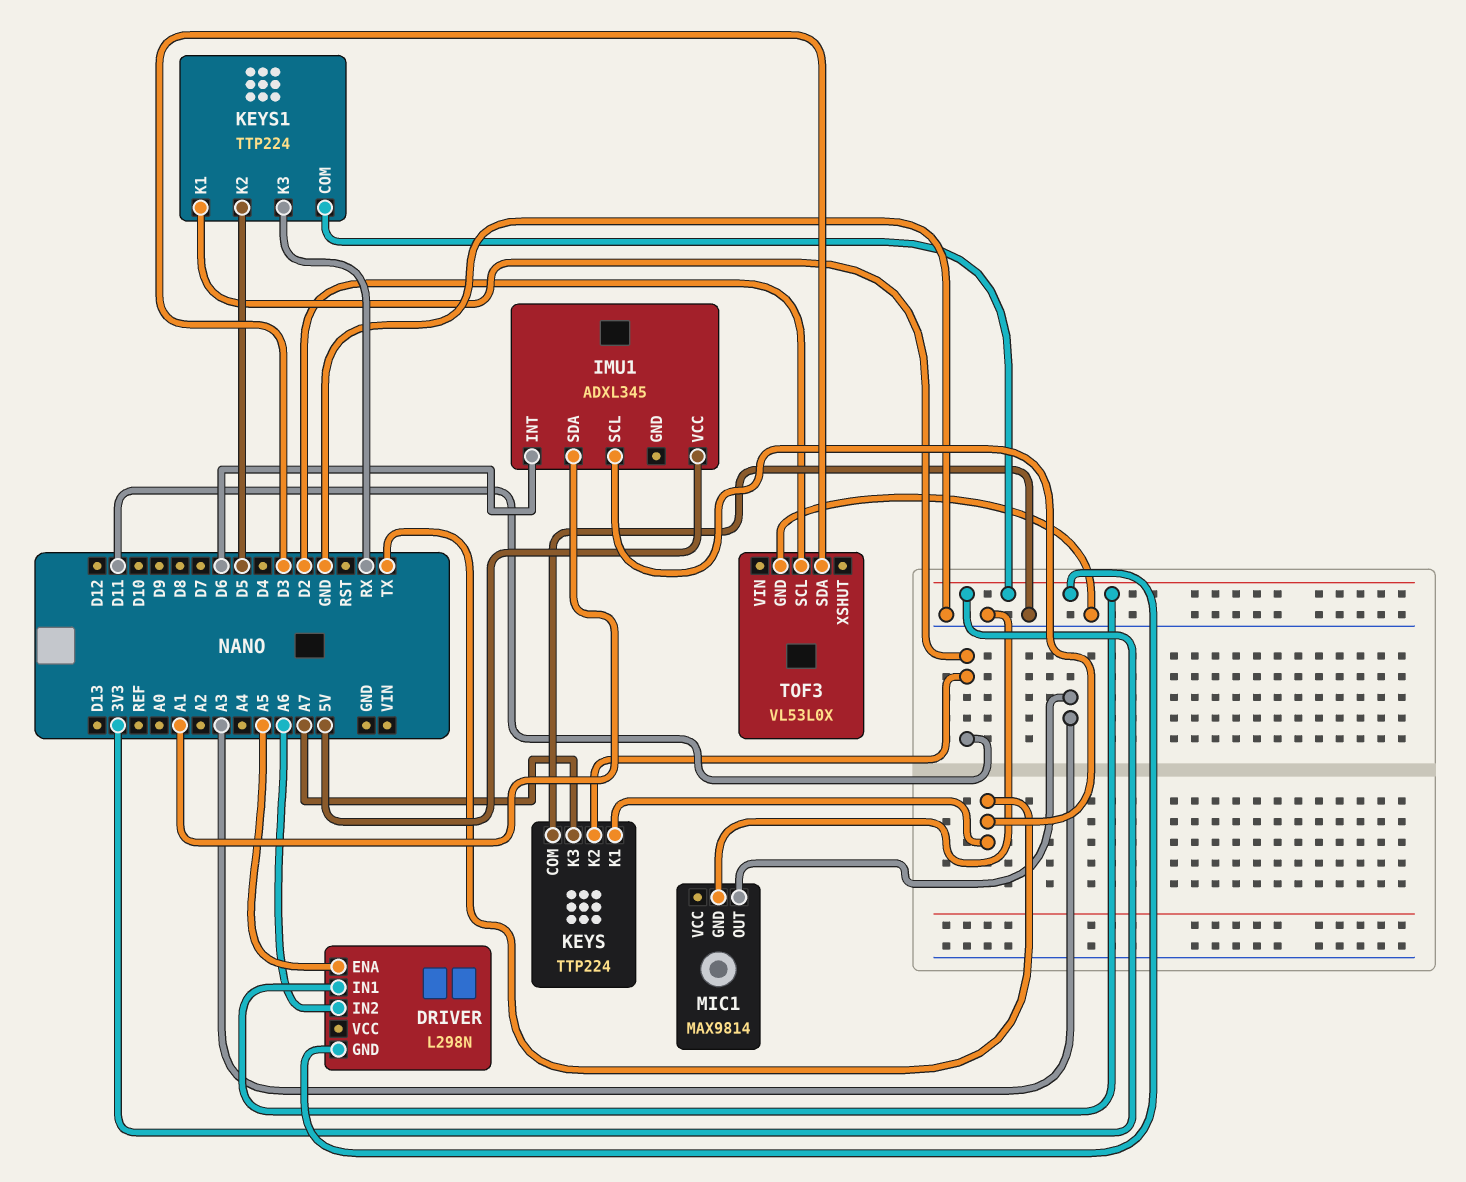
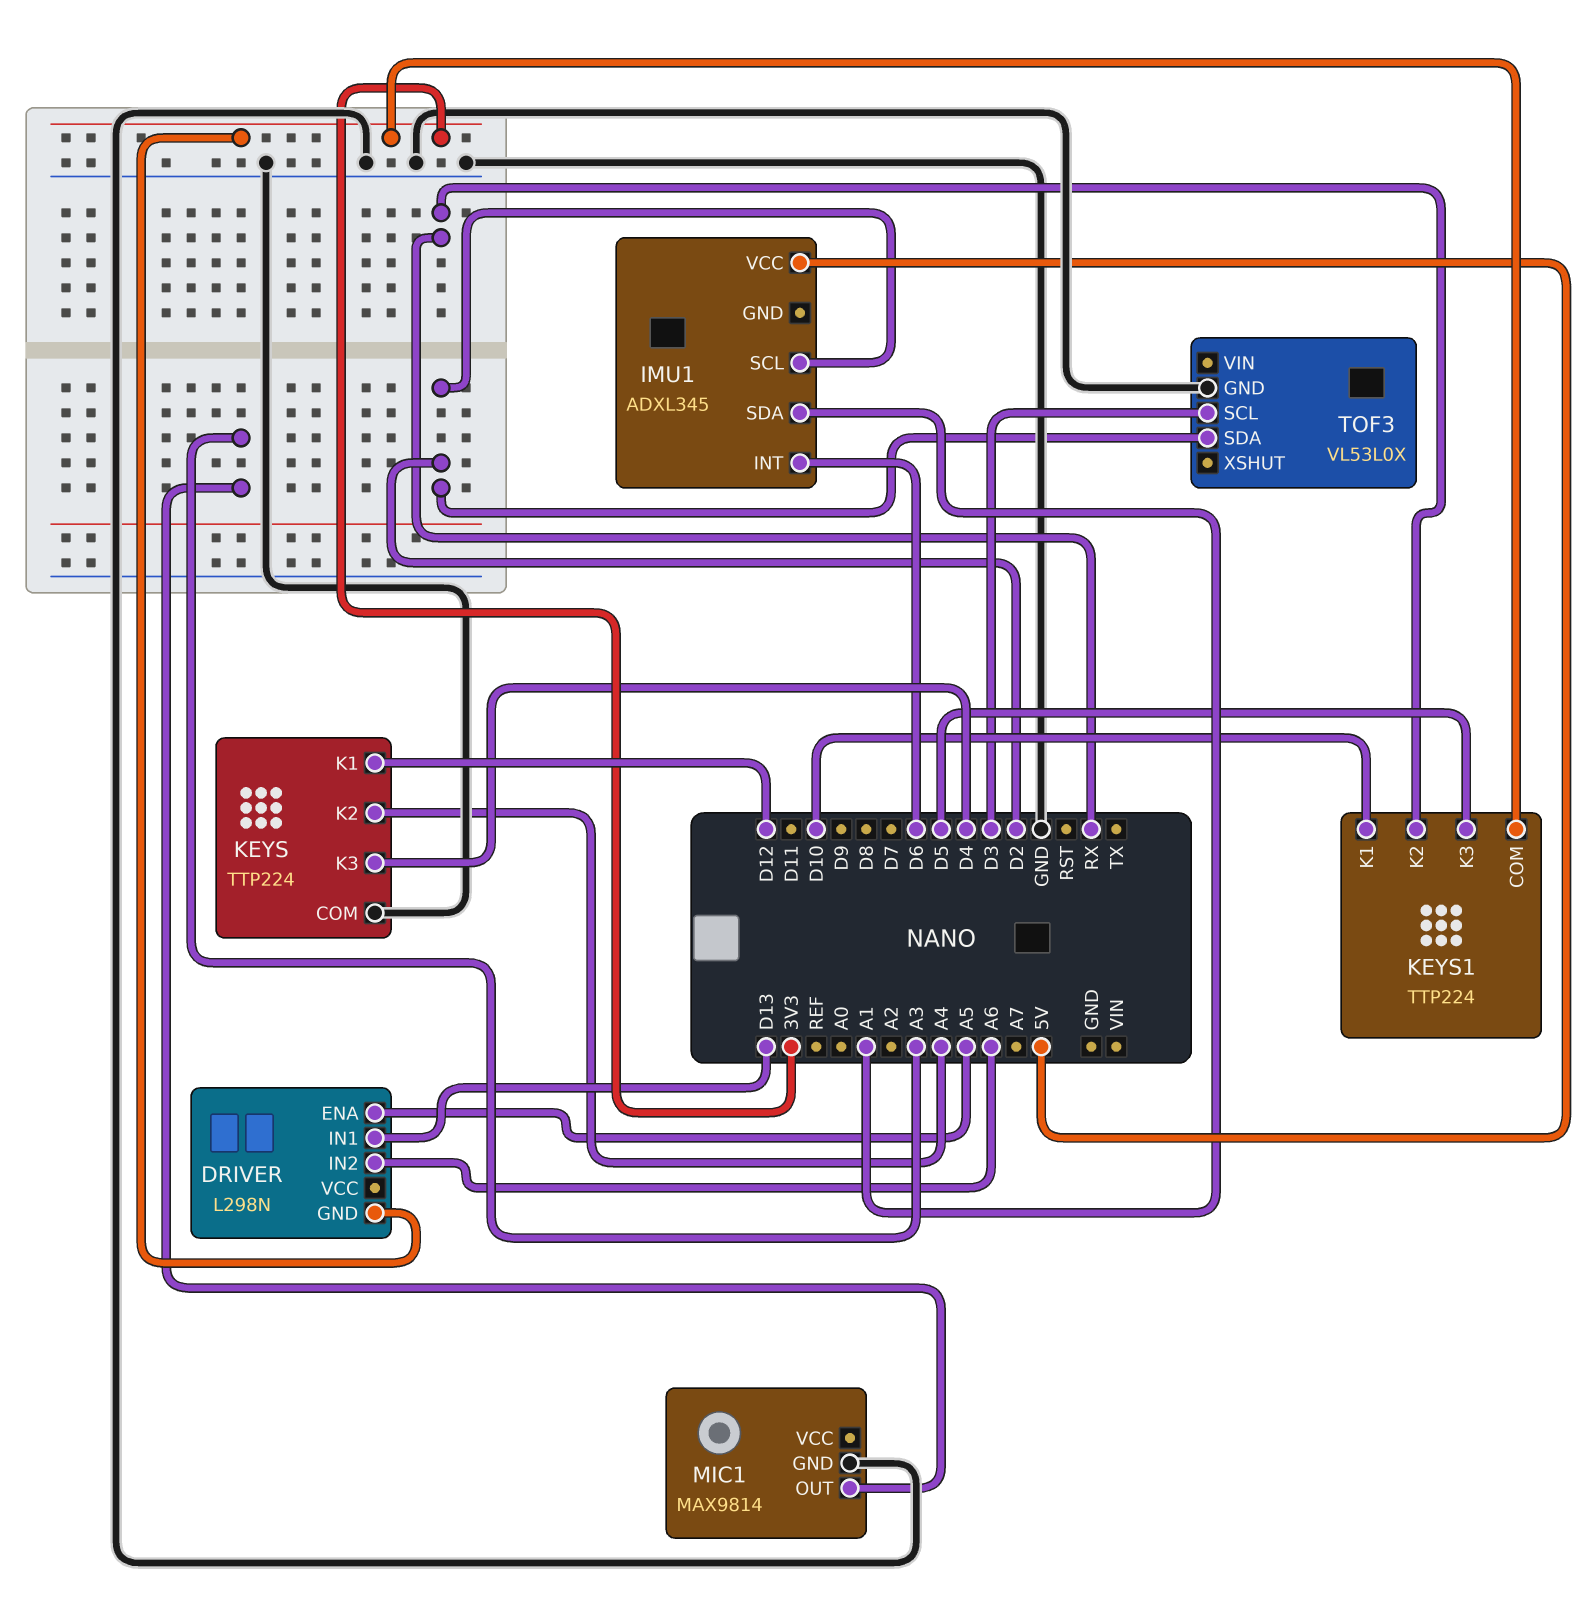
DRIVER pin IN1: 3V3 -> D13
IMU1 pin SCL: TX -> D2
KEYS pin K1: TX -> D12
KEYS pin K2: D11 -> A4
KEYS pin K3: A7 -> D4
KEYS1 pin K1: D11 -> D10
KEYS1 pin K2: D5 -> RX
KEYS1 pin K3: RX -> D5
TOF3 pin SCL: D2 -> D3
TOF3 pin SDA: D3 -> D2

